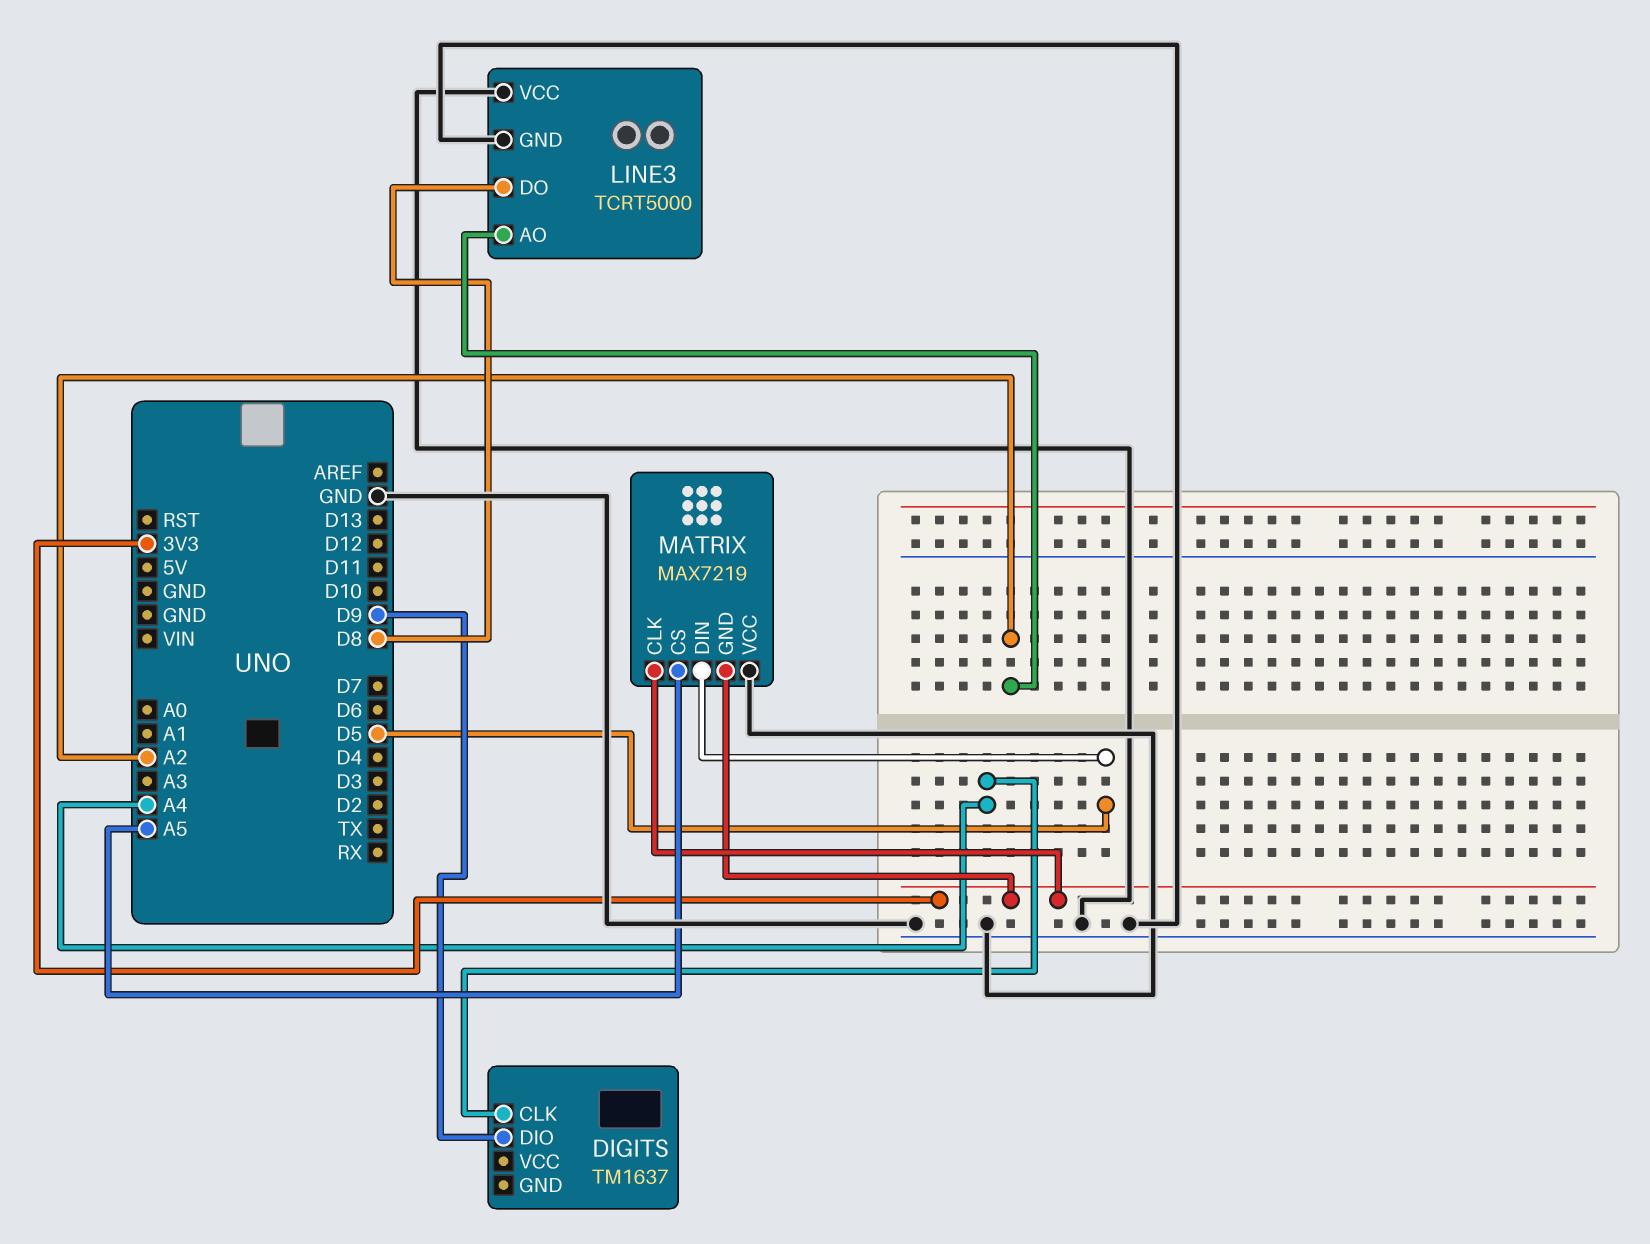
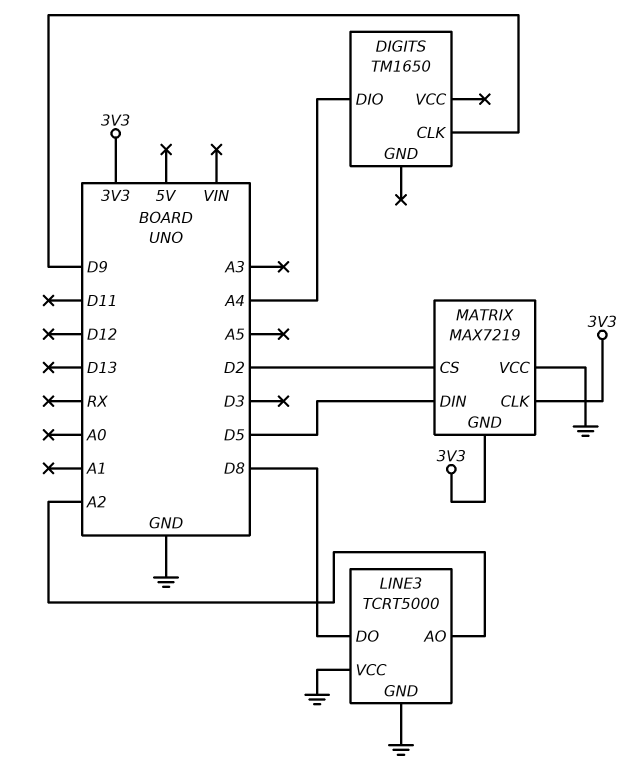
DIGITS: TM1637 -> TM1650
DIGITS pin CLK: A4 -> D9
DIGITS pin DIO: D9 -> A4
MATRIX pin CS: A5 -> D2

